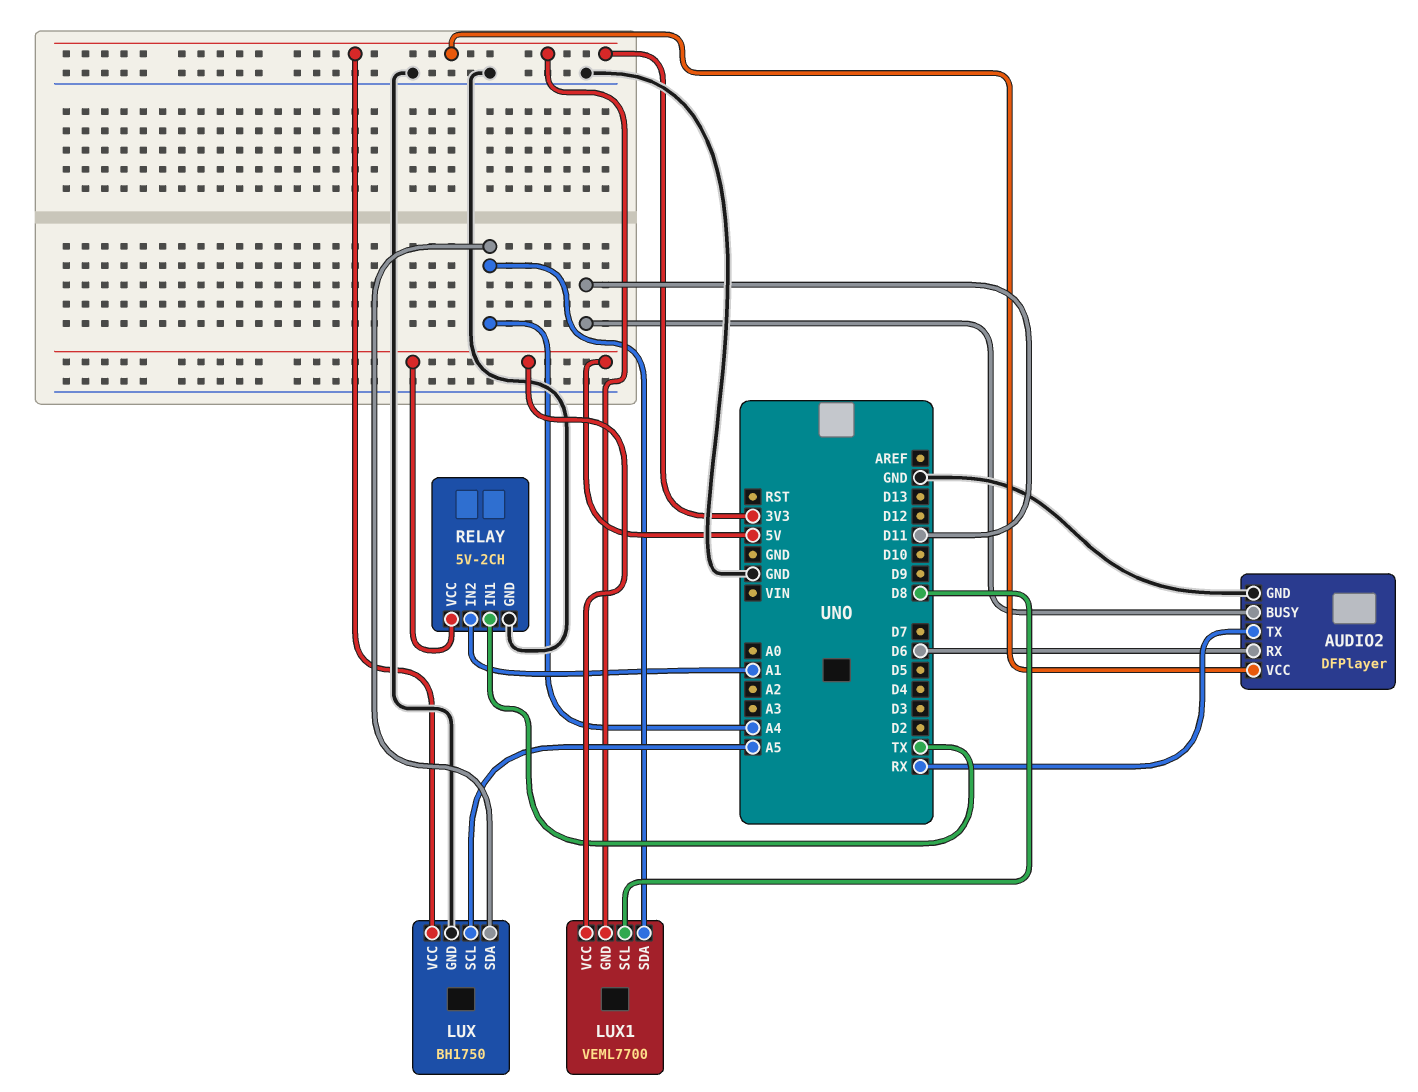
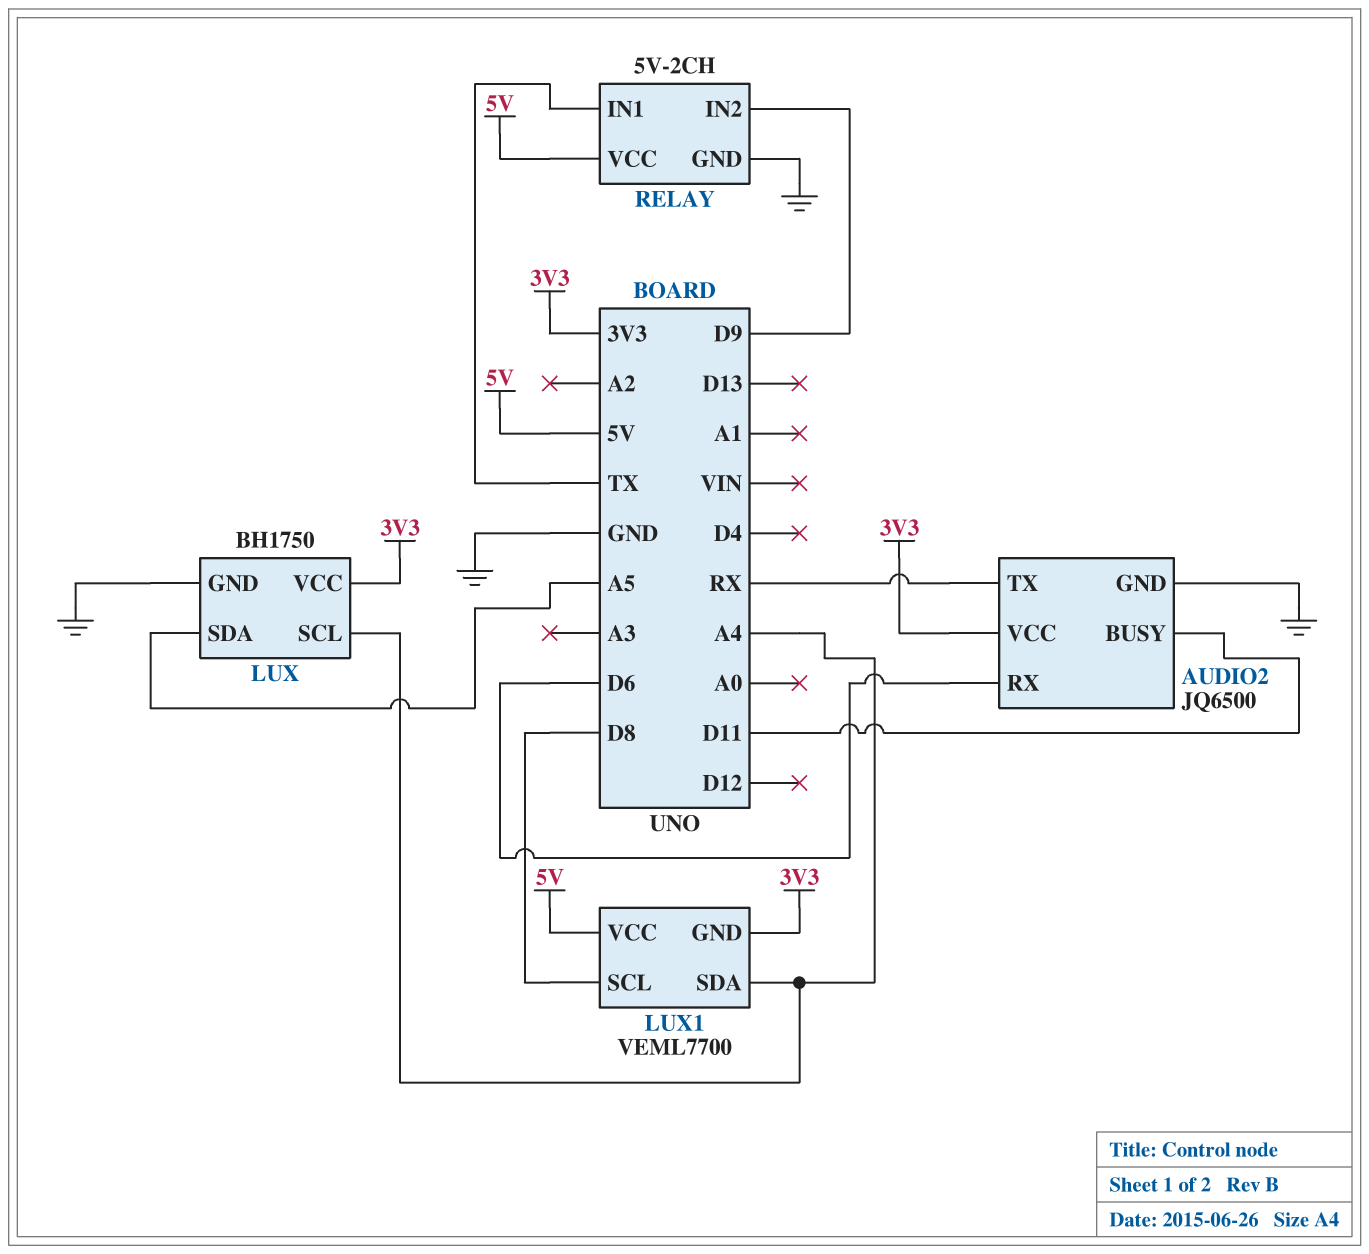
AUDIO2: DFPlayer -> JQ6500
LUX pin SCL: A5 -> A4
LUX pin SDA: A4 -> A5
RELAY pin IN2: A1 -> D9

